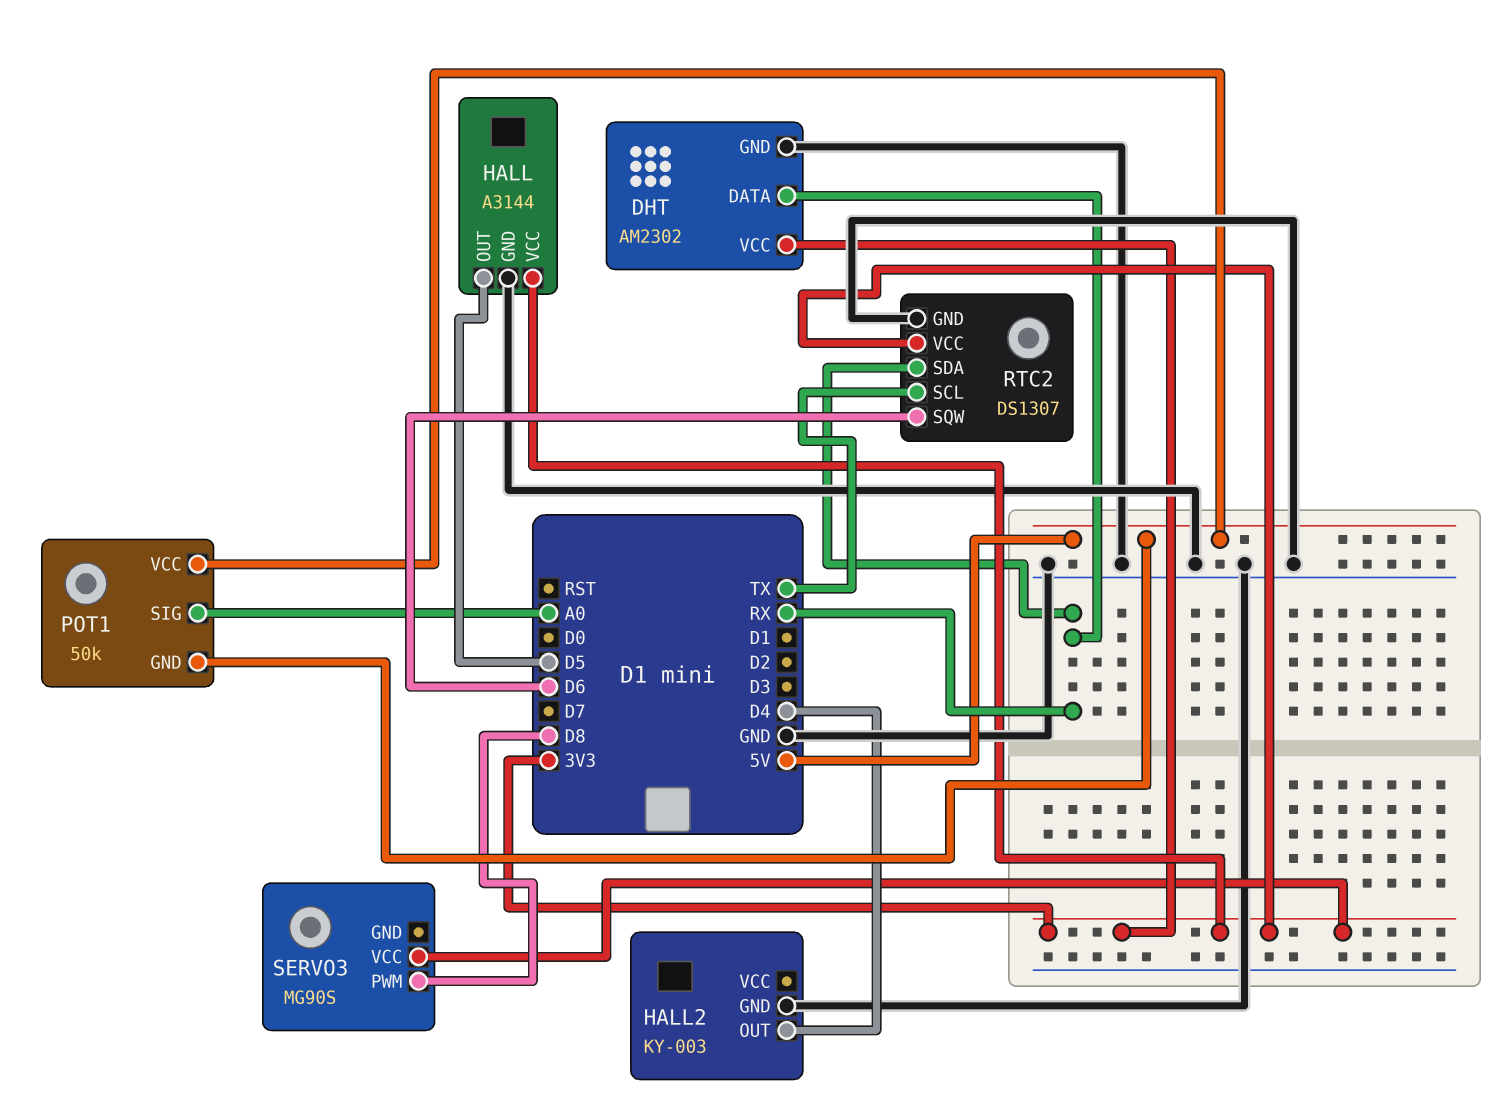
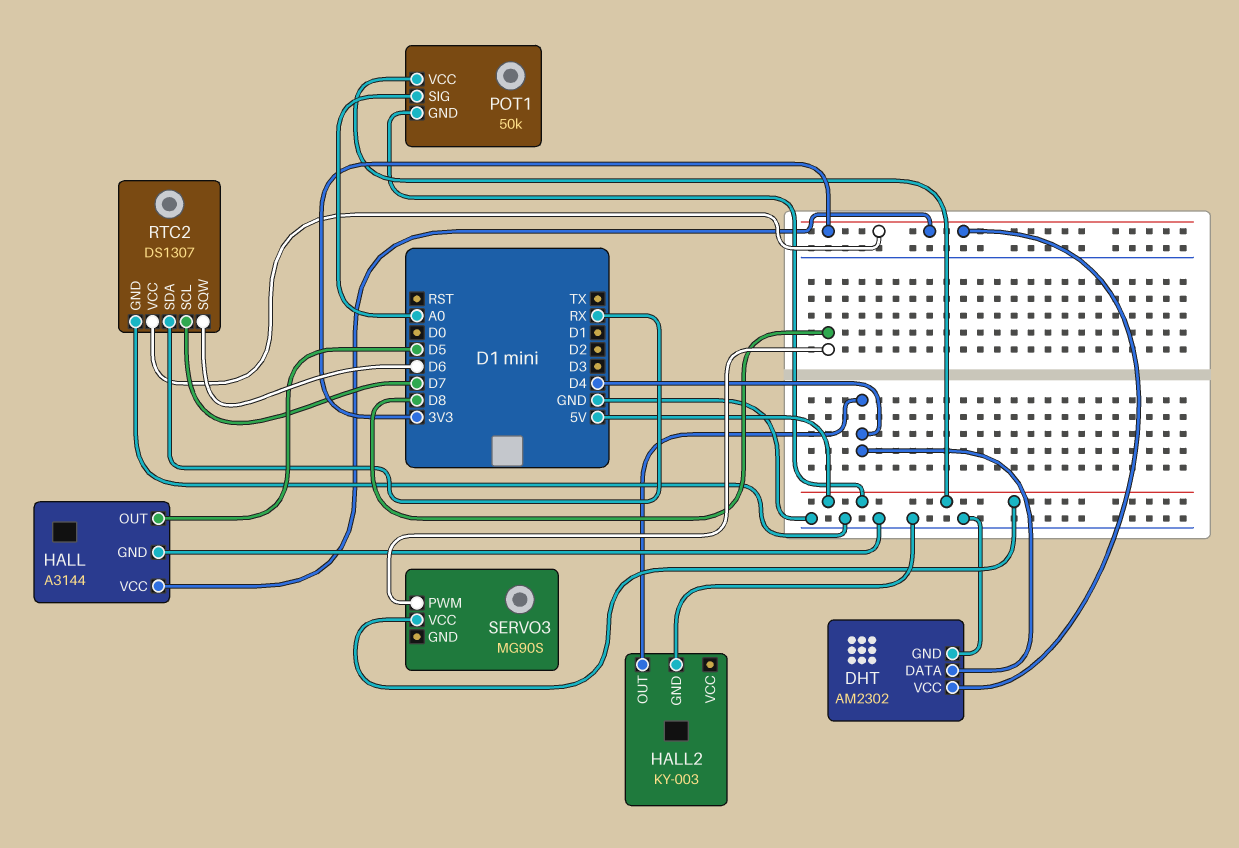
DHT pin DATA: RX -> D4
RTC2 pin SCL: TX -> D7
SERVO3 pin VCC: 3V3 -> 5V

